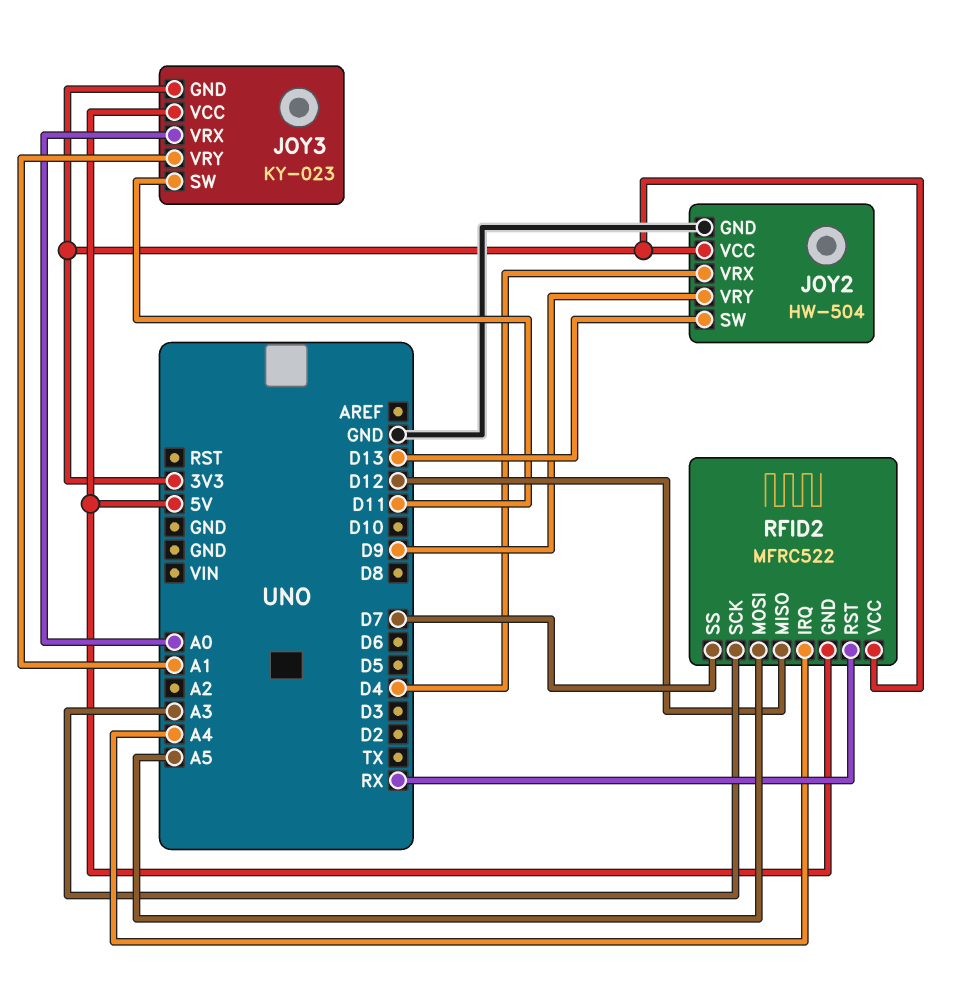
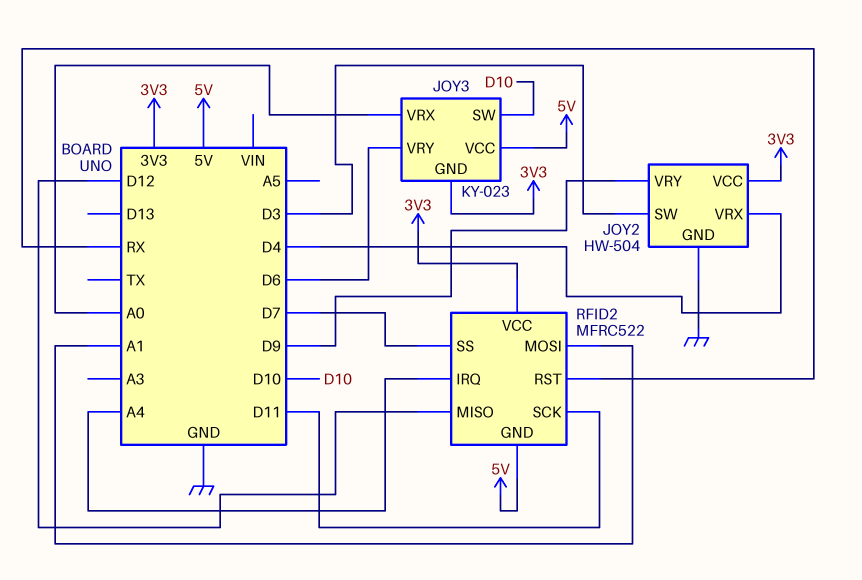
JOY2 pin SW: D13 -> D3
JOY3 pin SW: D11 -> D10
JOY3 pin VRY: A1 -> D6
RFID2 pin MOSI: A5 -> A1
RFID2 pin SCK: A3 -> D11

